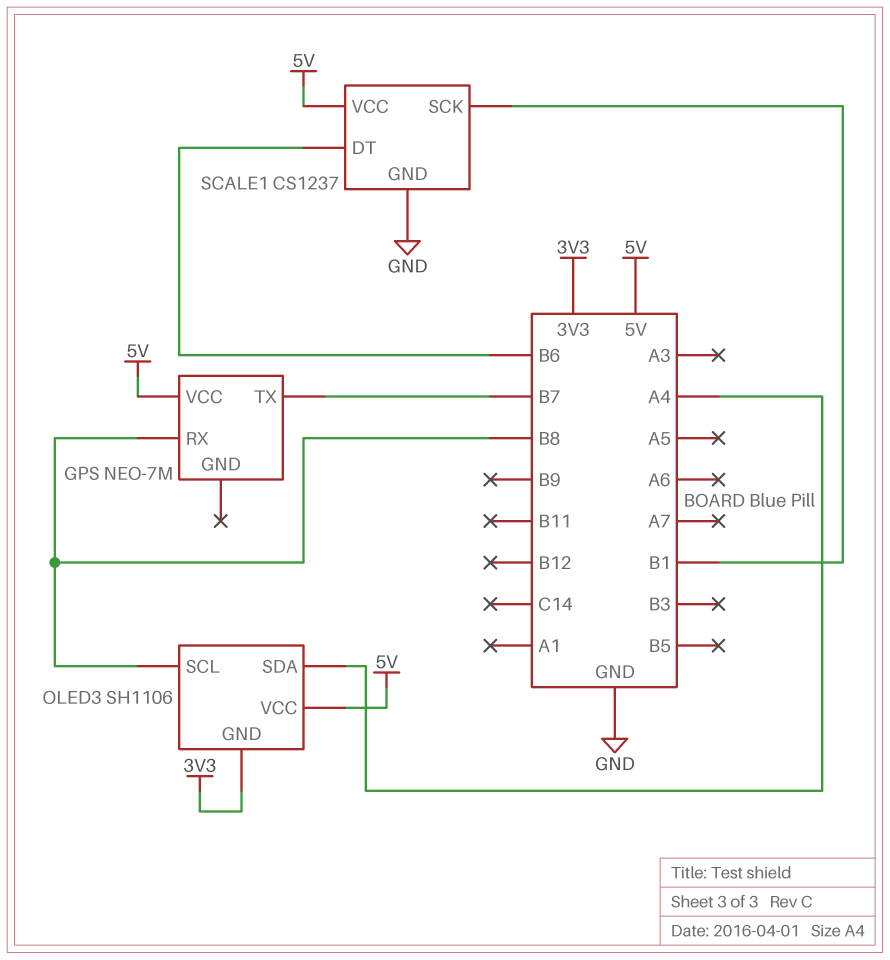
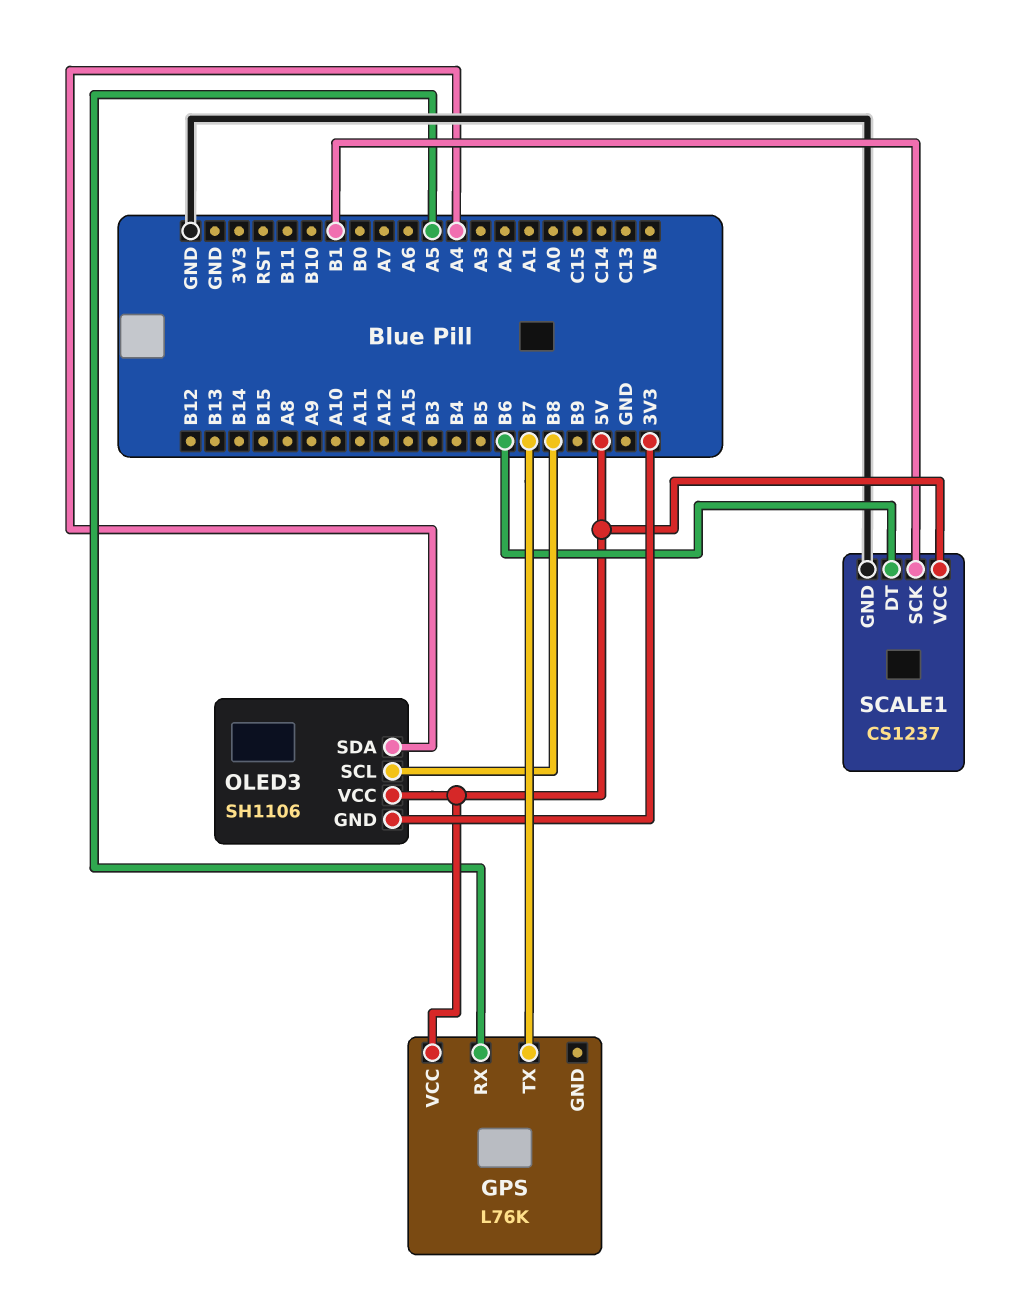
GPS: NEO-7M -> L76K
GPS pin RX: B8 -> A5

